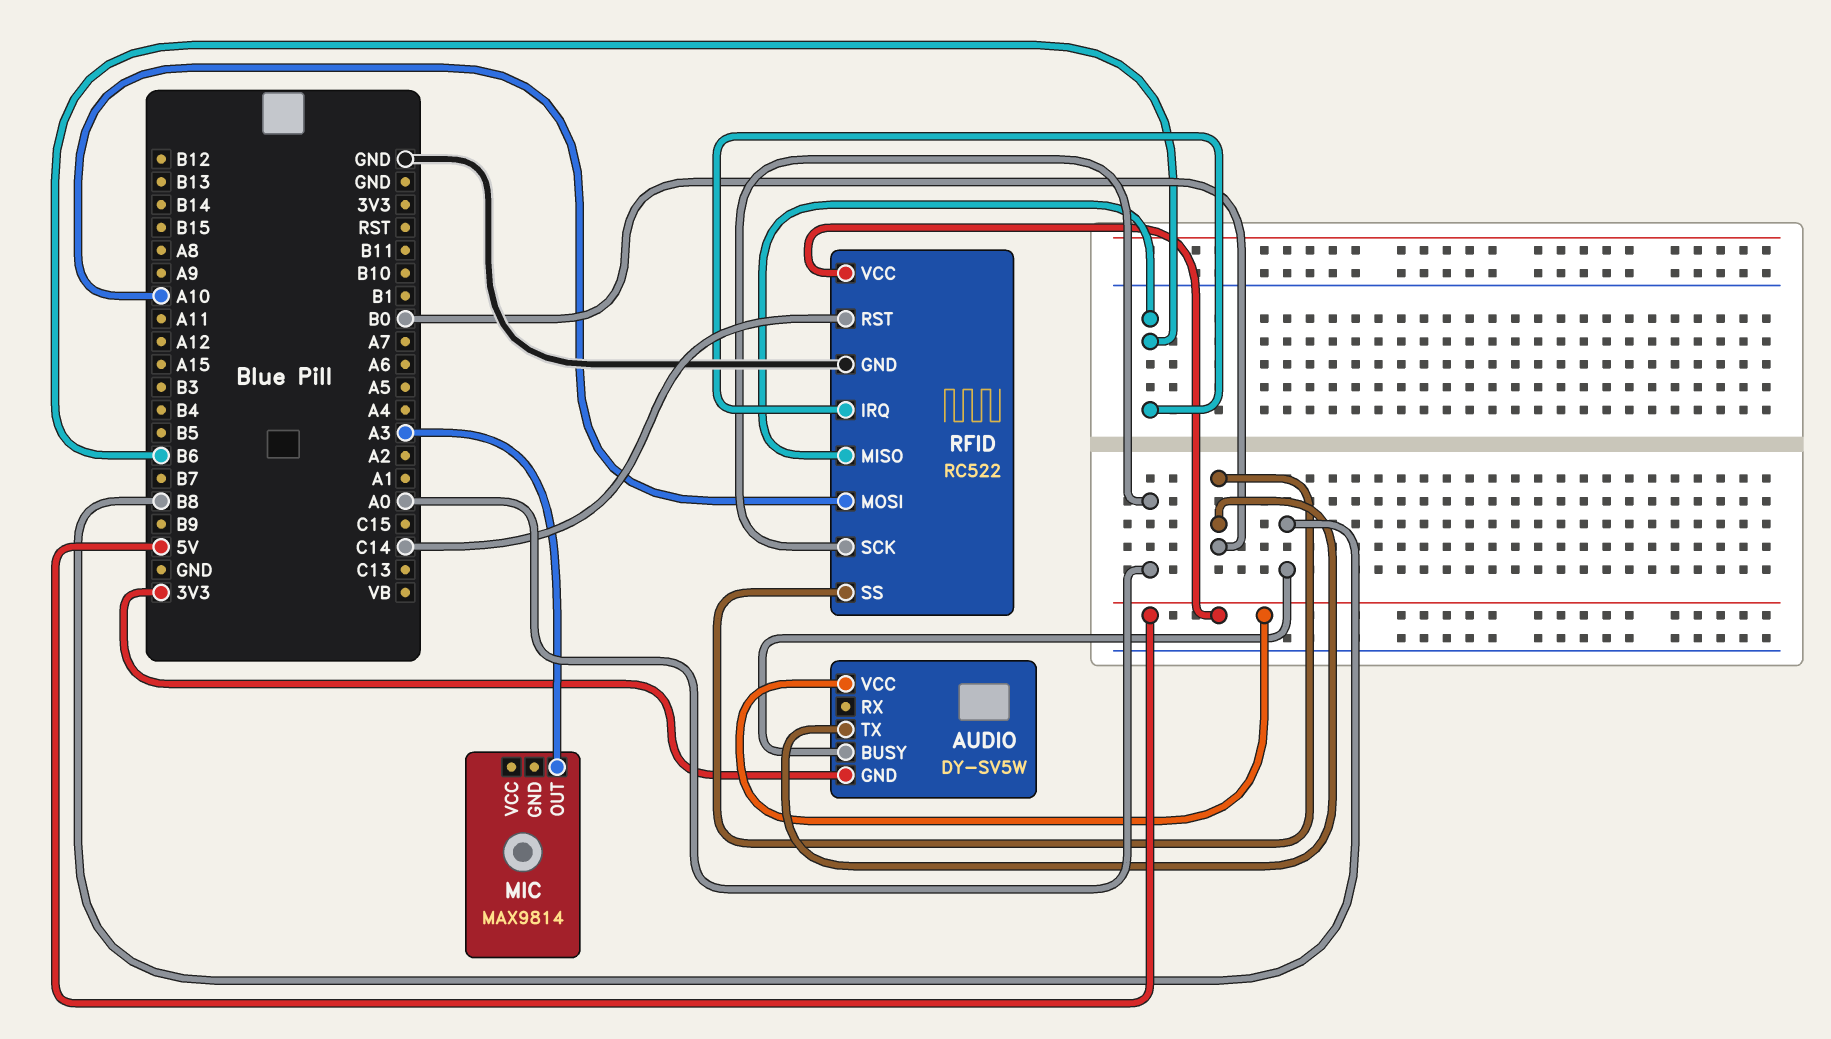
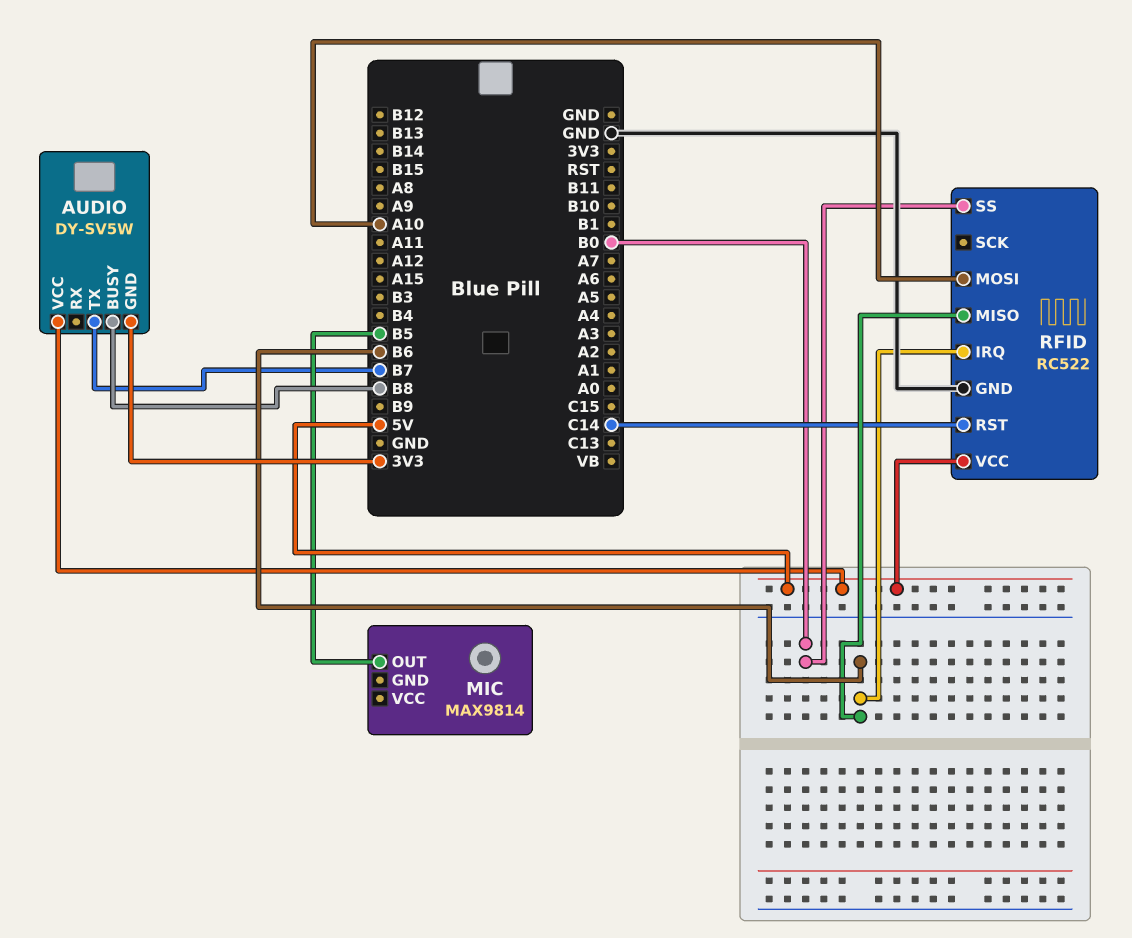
AUDIO pin TX: B0 -> B7
MIC pin OUT: A3 -> B5
RFID pin SCK: A0 -> none

